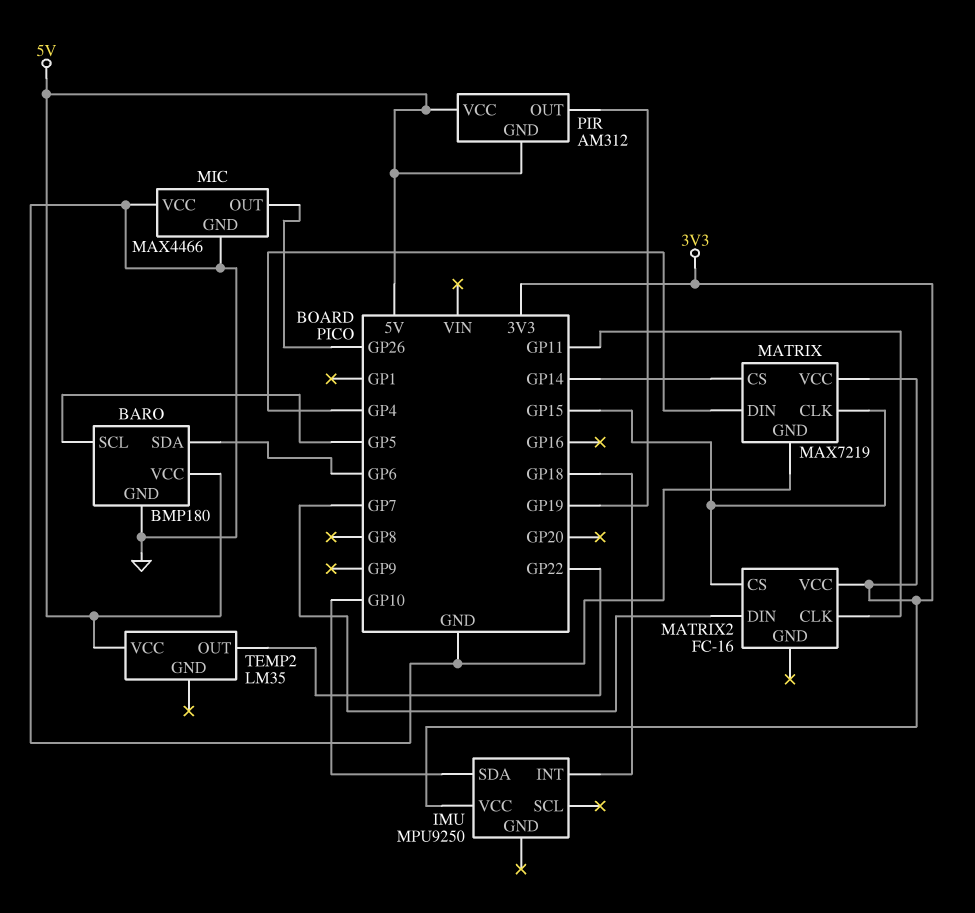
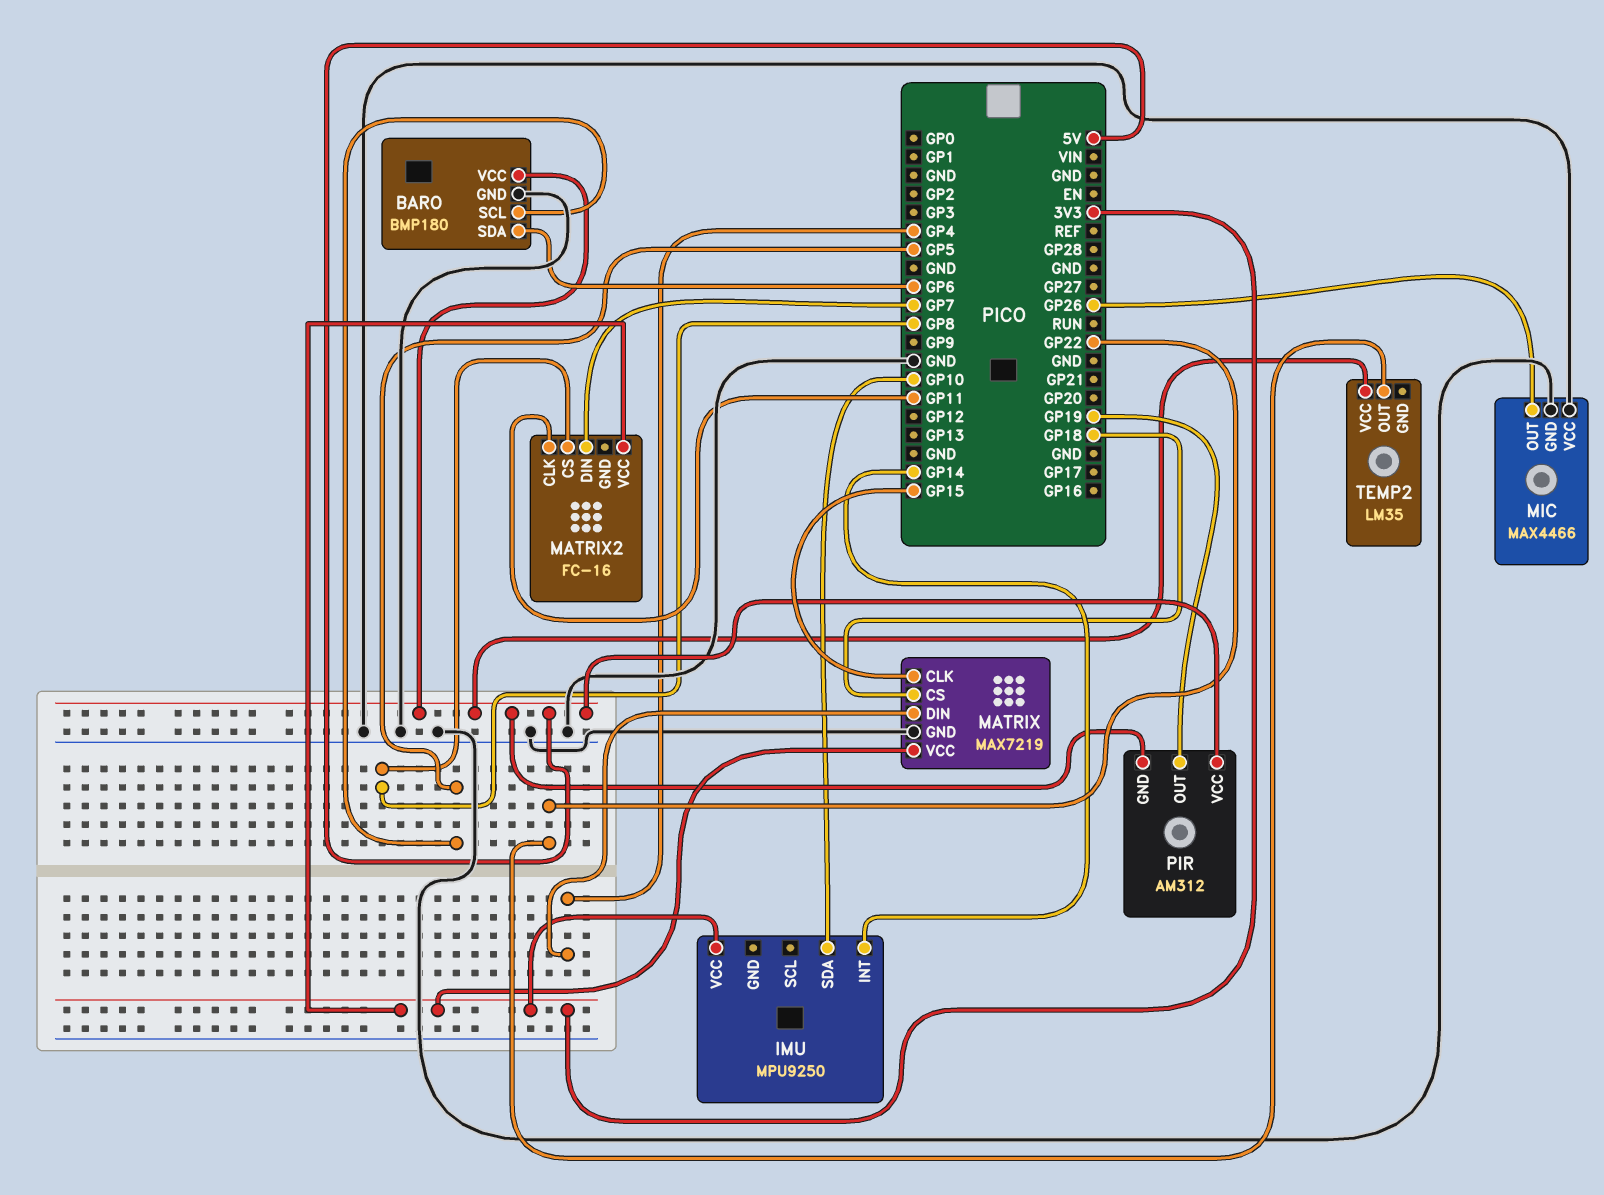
IMU pin INT: GP18 -> GP14
MATRIX pin CS: GP14 -> GP18
MATRIX2 pin CS: GP15 -> GP8

